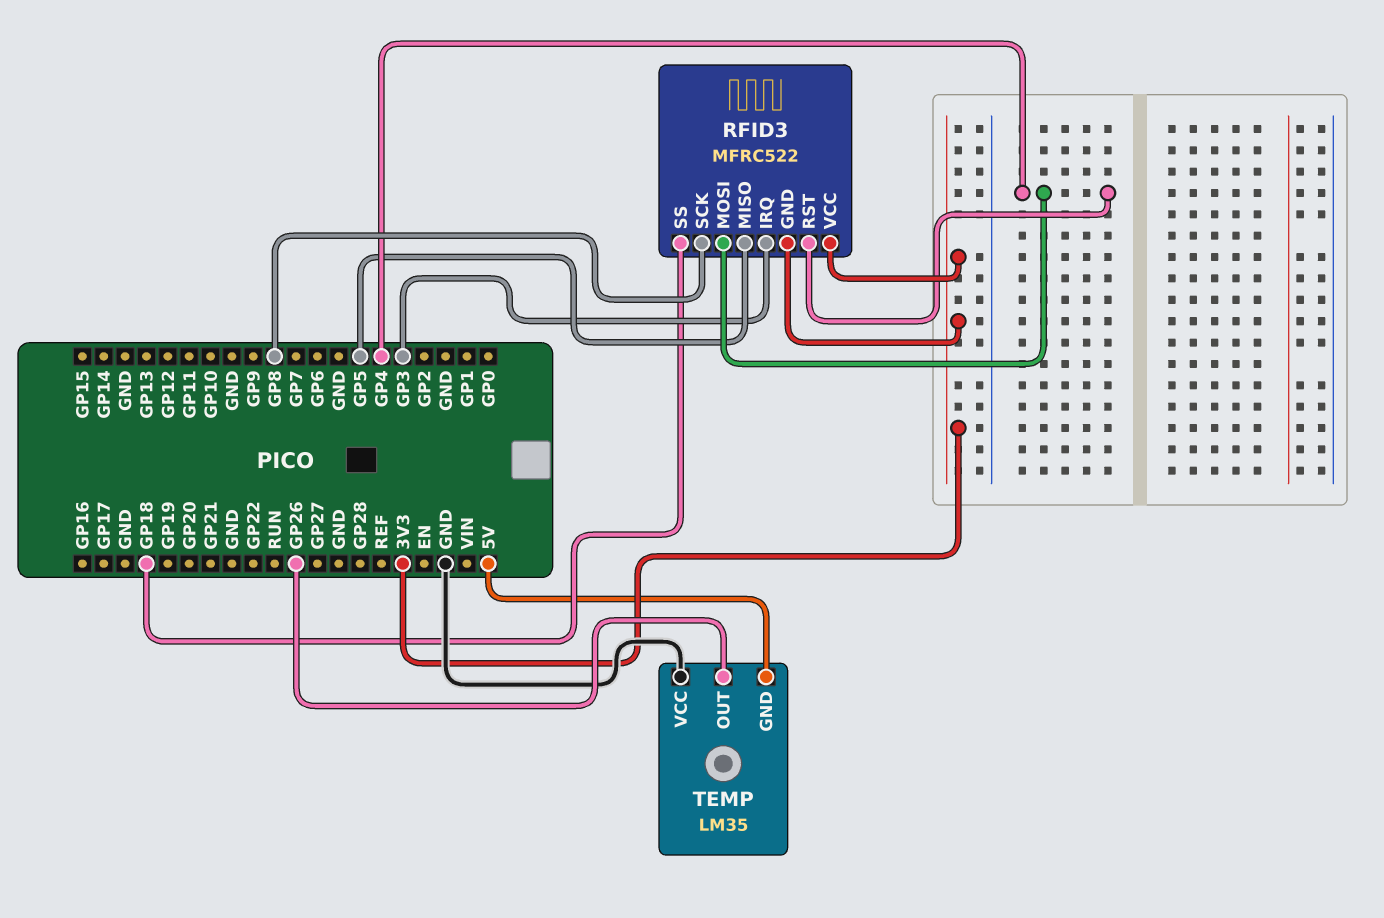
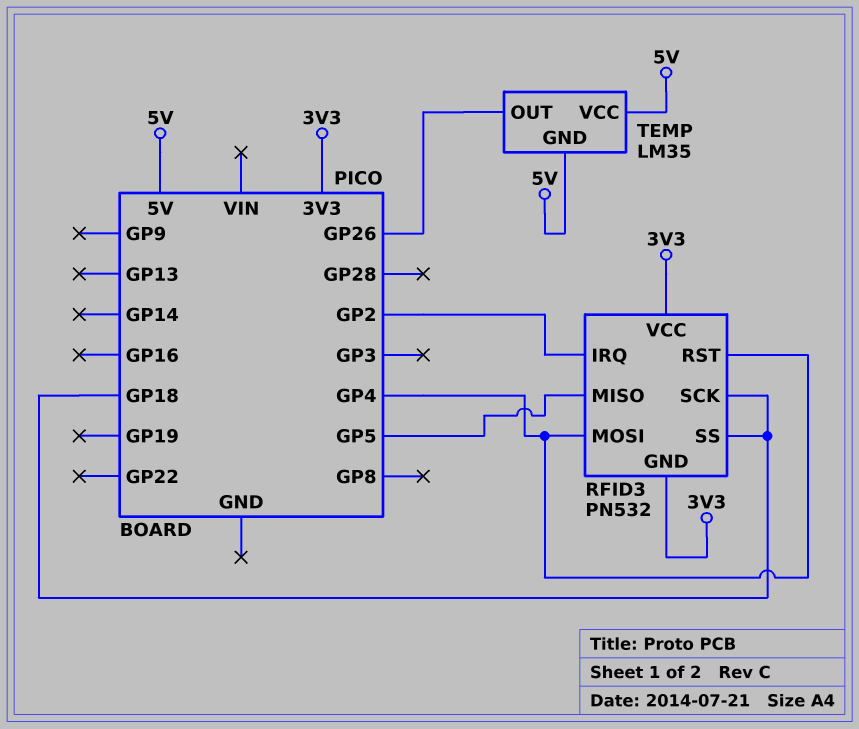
RFID3: MFRC522 -> PN532
RFID3 pin IRQ: GP3 -> GP2
RFID3 pin SCK: GP8 -> GP18
TEMP pin VCC: GND -> 5V

